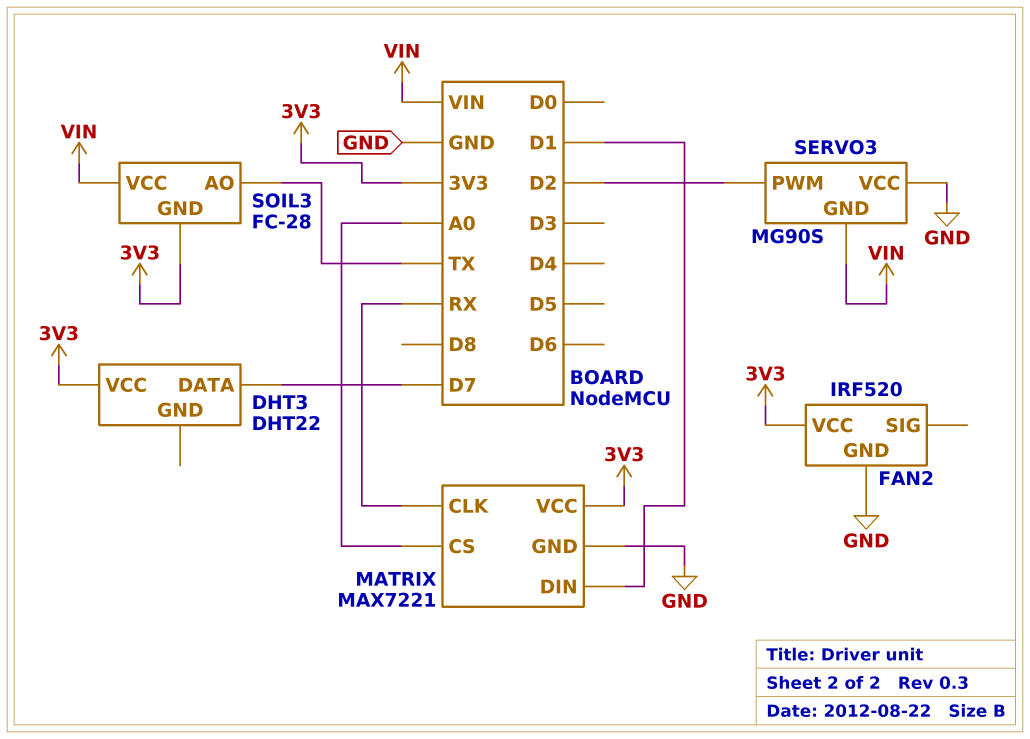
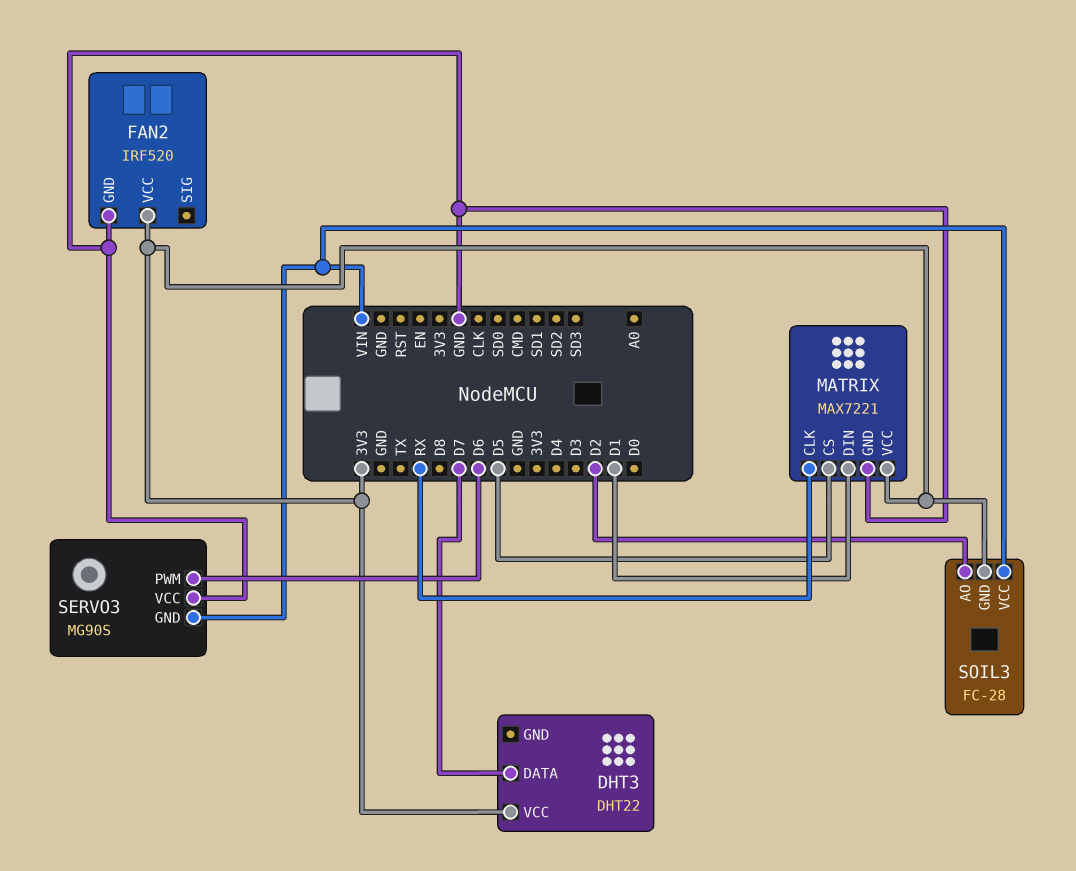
MATRIX pin CS: A0 -> D5
SERVO3 pin PWM: D2 -> D6
SOIL3 pin AO: TX -> D2

